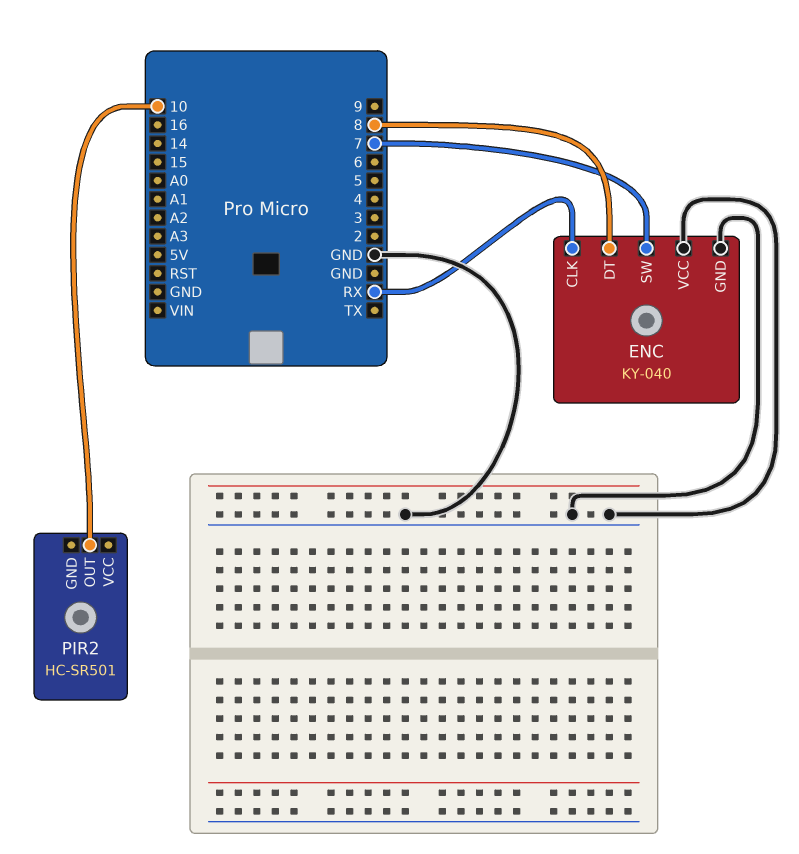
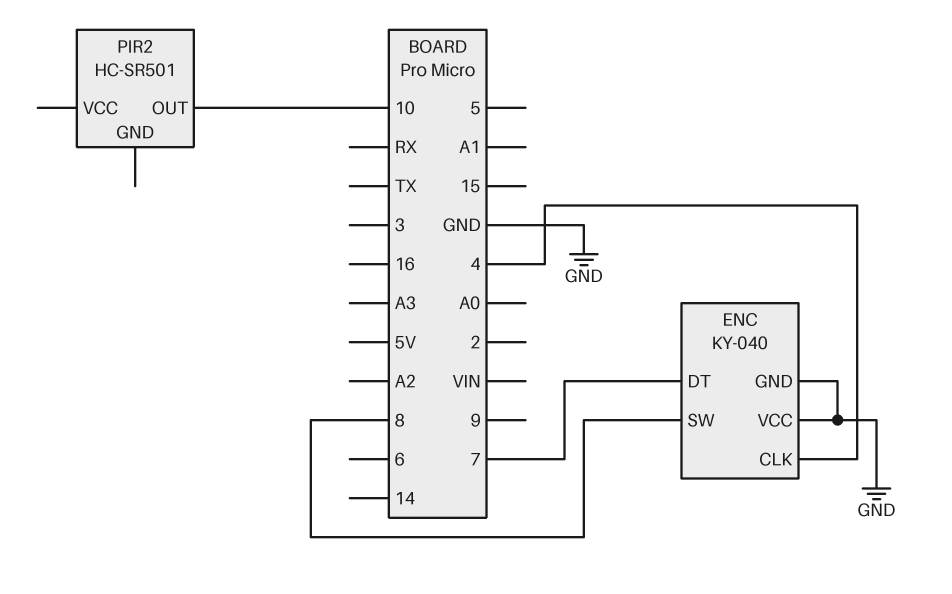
ENC pin CLK: RX -> 4
ENC pin DT: 8 -> 7
ENC pin SW: 7 -> 8

